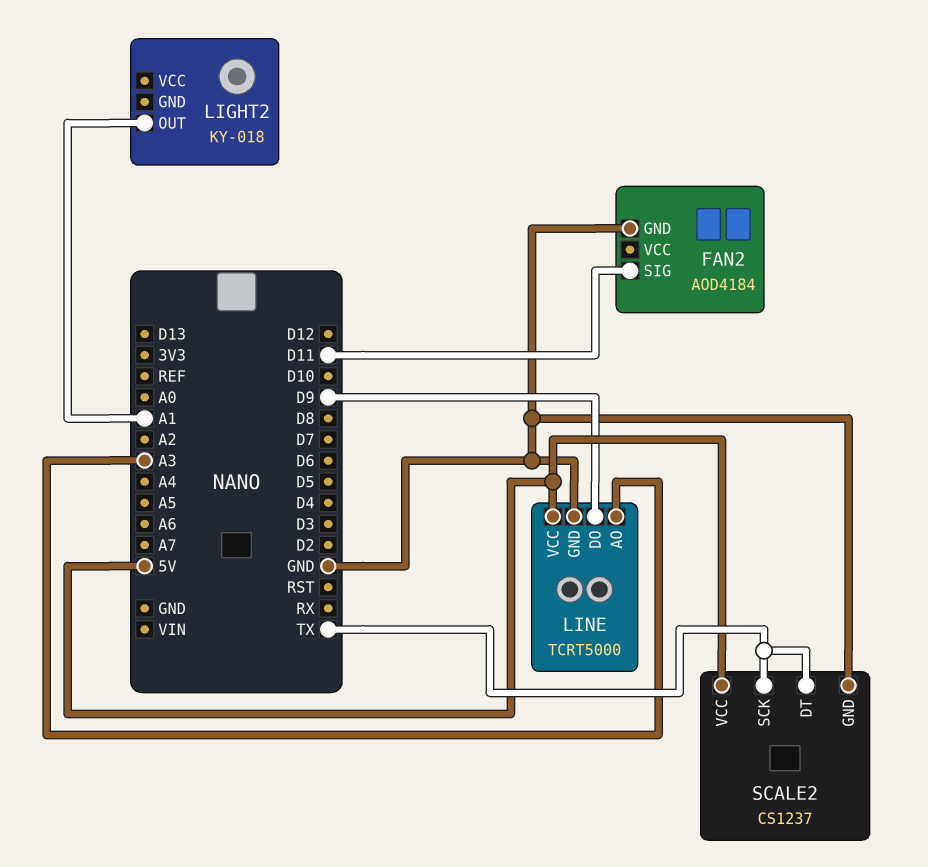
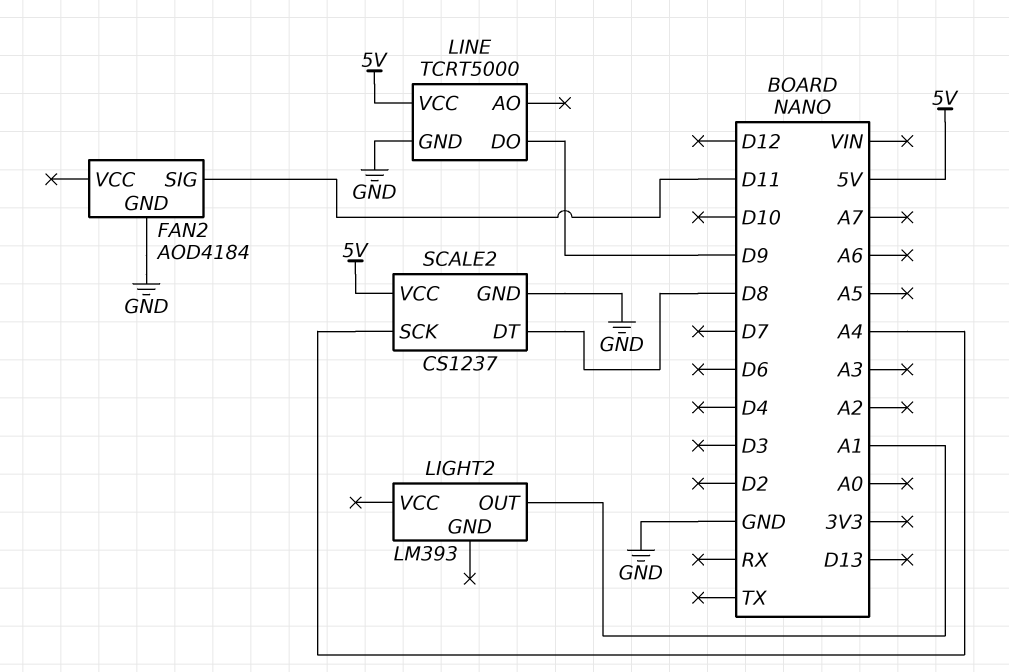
LIGHT2: KY-018 -> LM393
LINE pin AO: A3 -> none
SCALE2 pin DT: TX -> D8
SCALE2 pin SCK: TX -> A4

